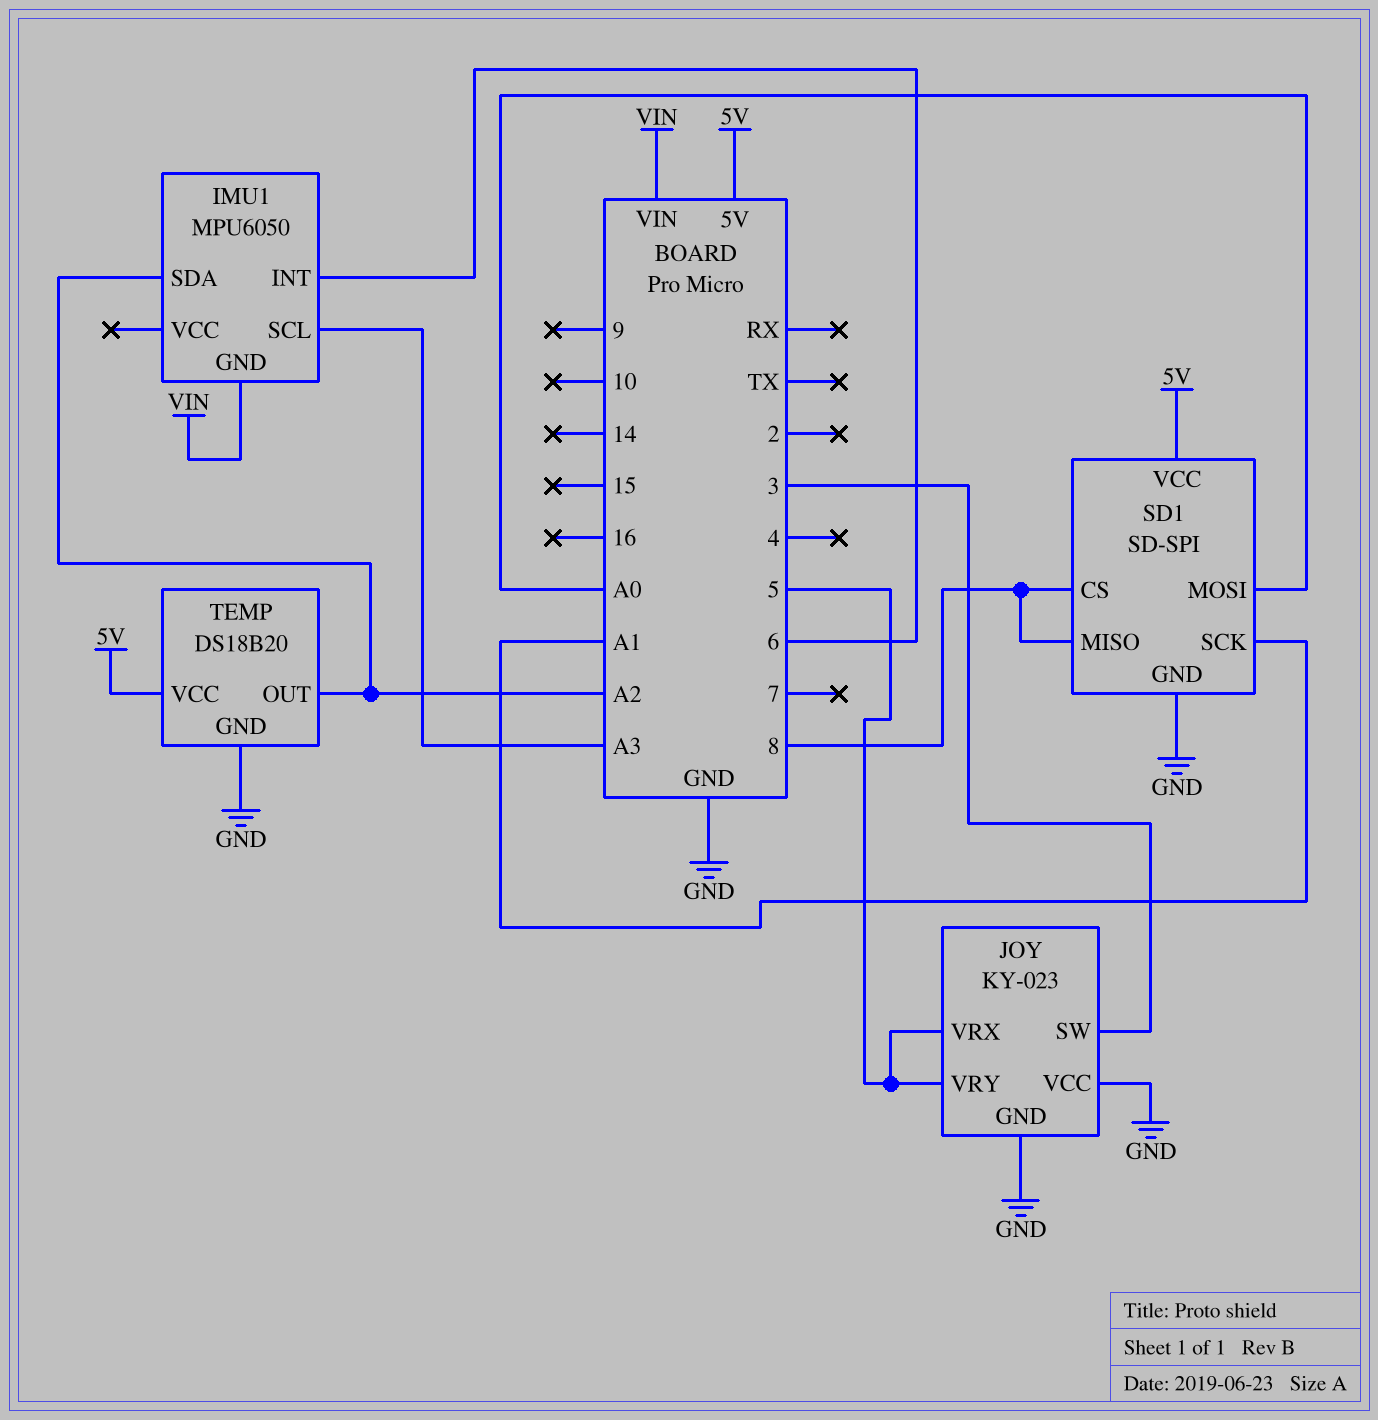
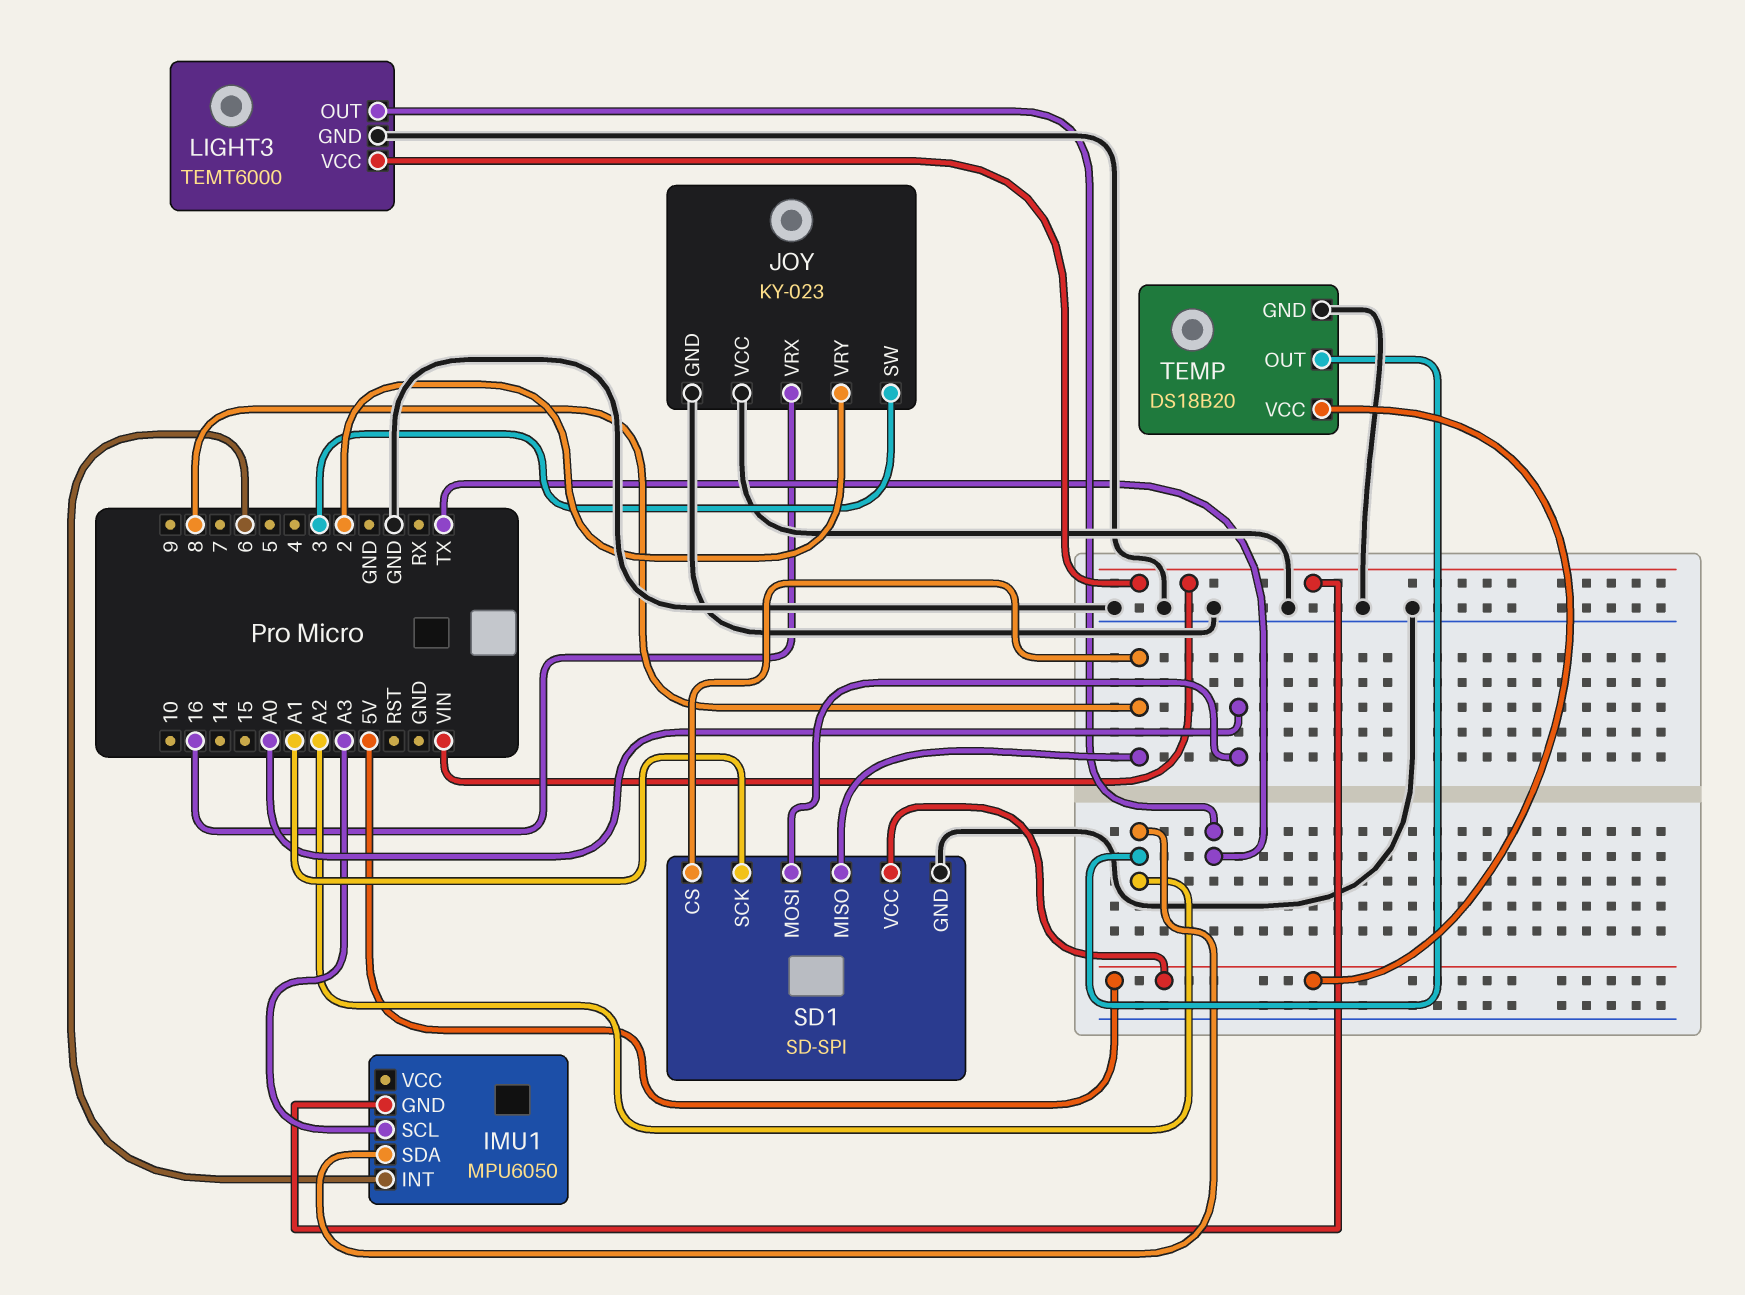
JOY pin VRX: 5 -> 16
JOY pin VRY: 5 -> 2
LIGHT3: none -> TEMT6000
LIGHT3 pin GND: none -> GND
LIGHT3 pin OUT: none -> TX
LIGHT3 pin VCC: none -> VIN

